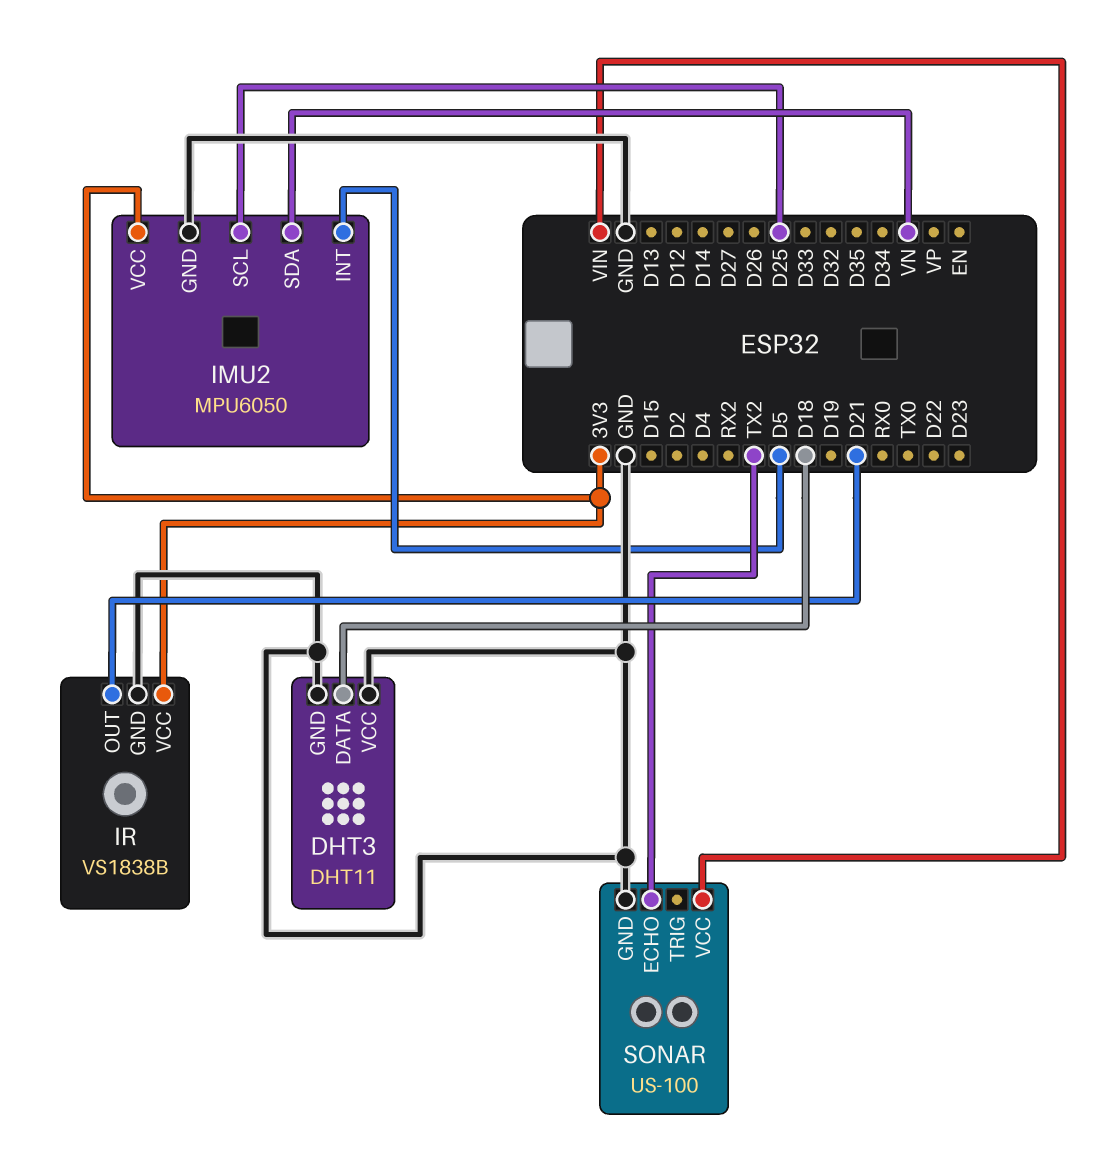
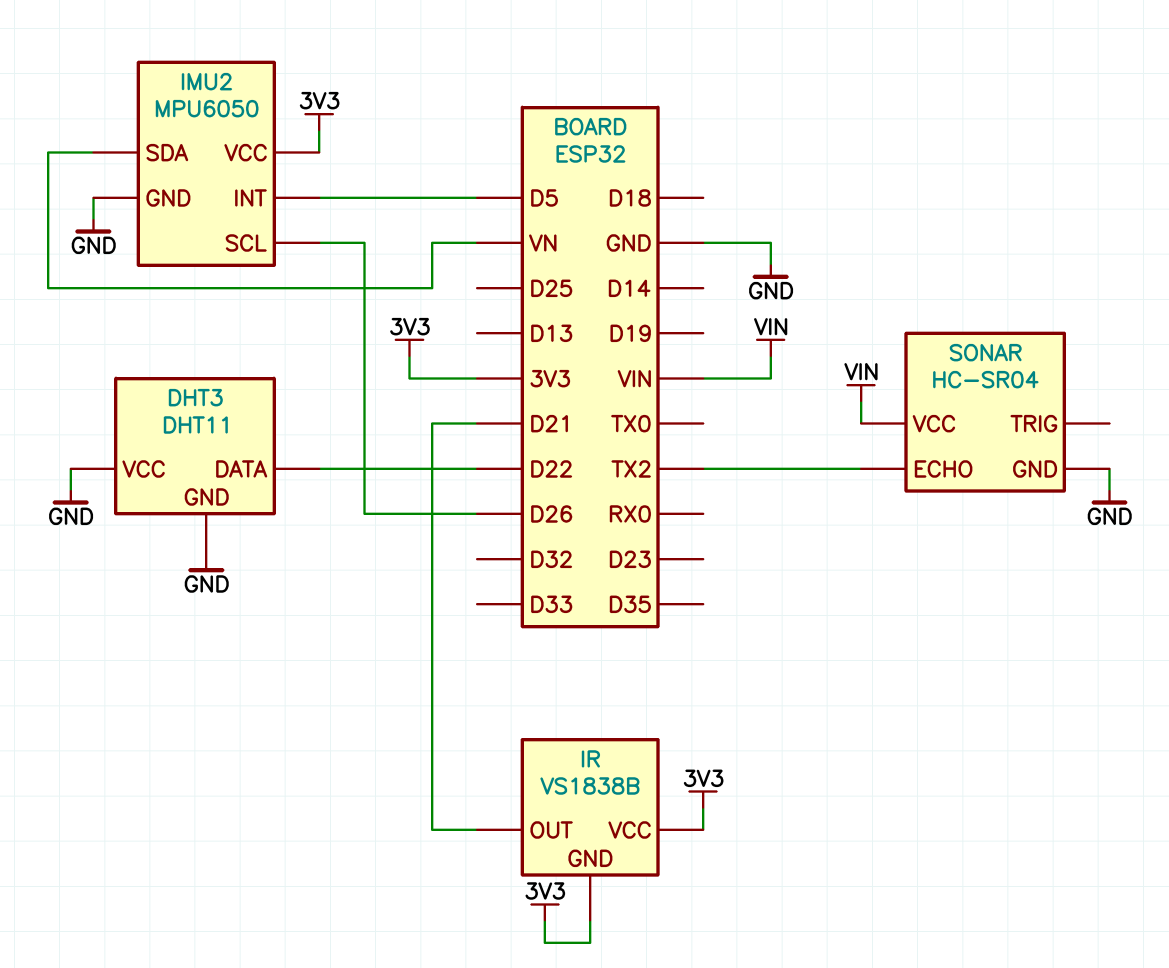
DHT3 pin DATA: D18 -> D22
IMU2 pin SCL: D25 -> D26
IR pin GND: GND -> 3V3
SONAR: US-100 -> HC-SR04

